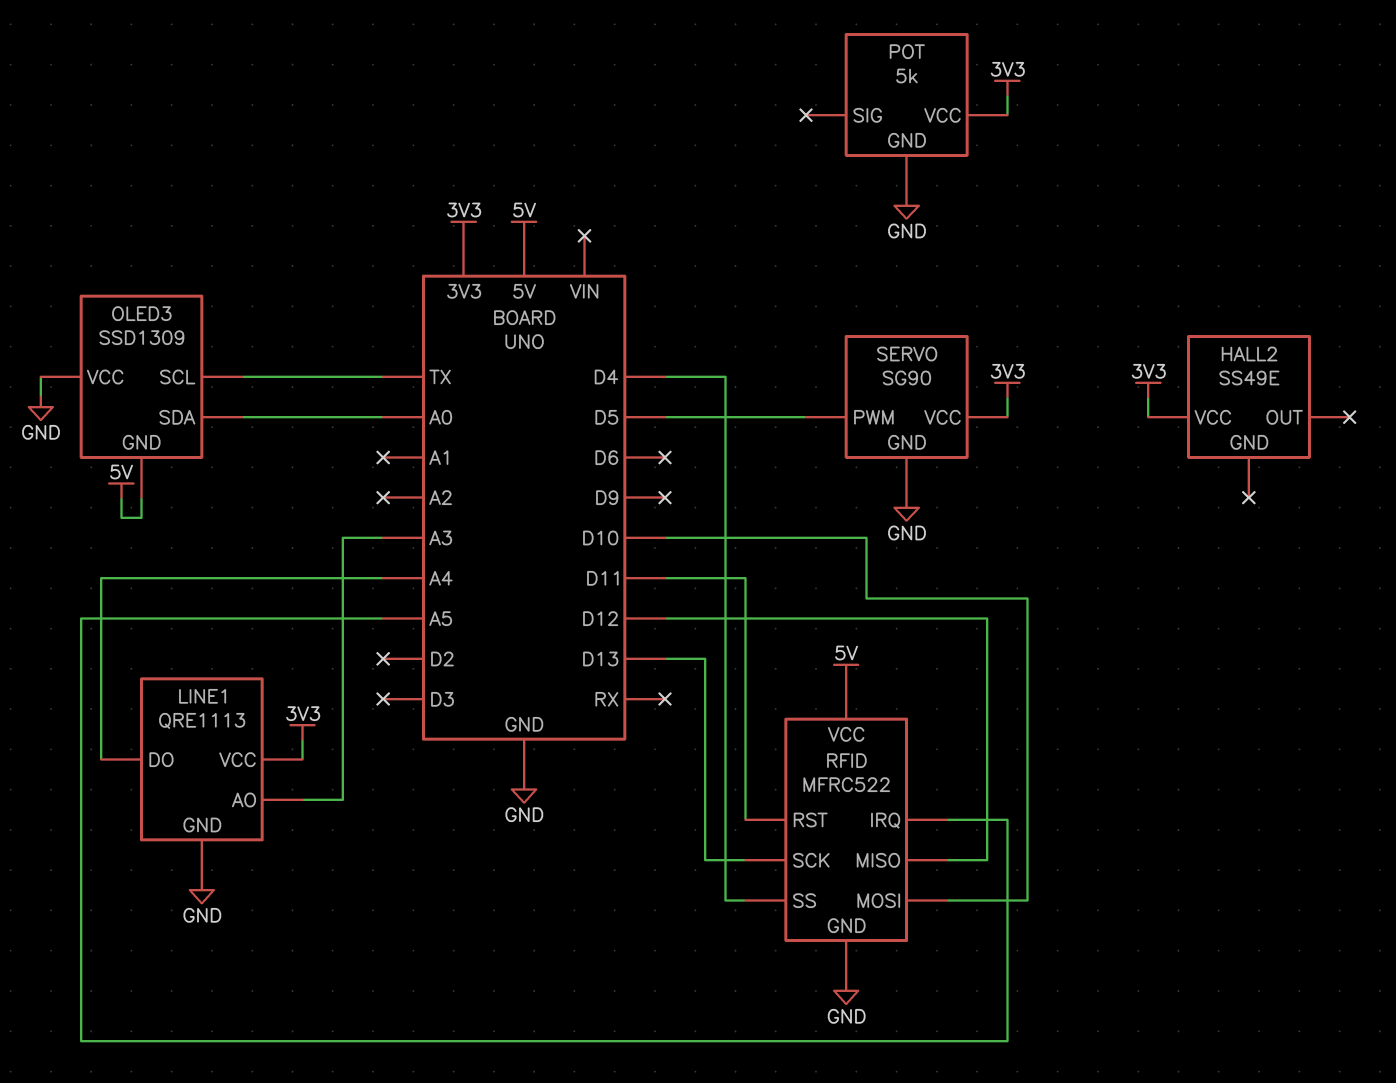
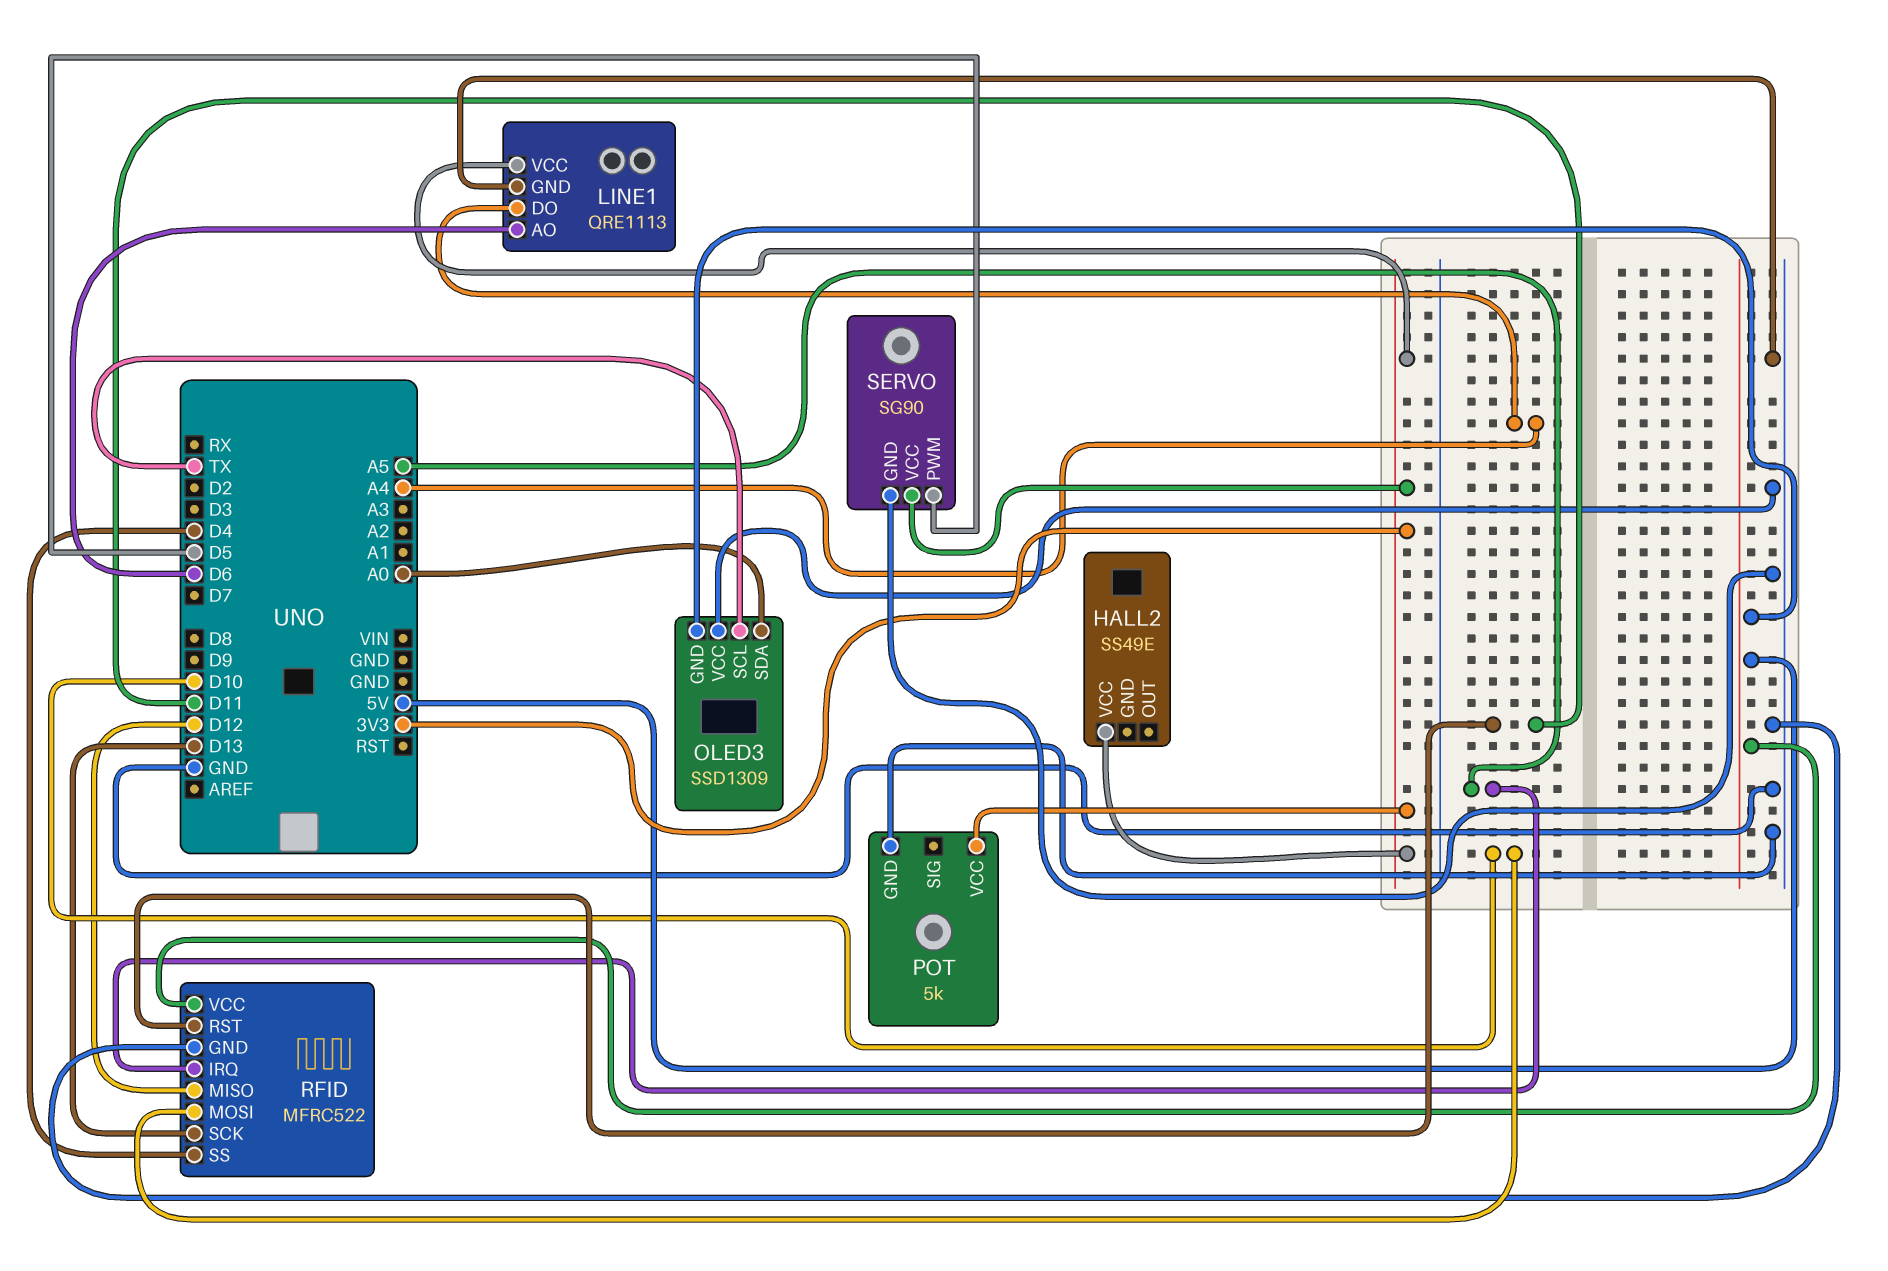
LINE1 pin AO: A3 -> D6

